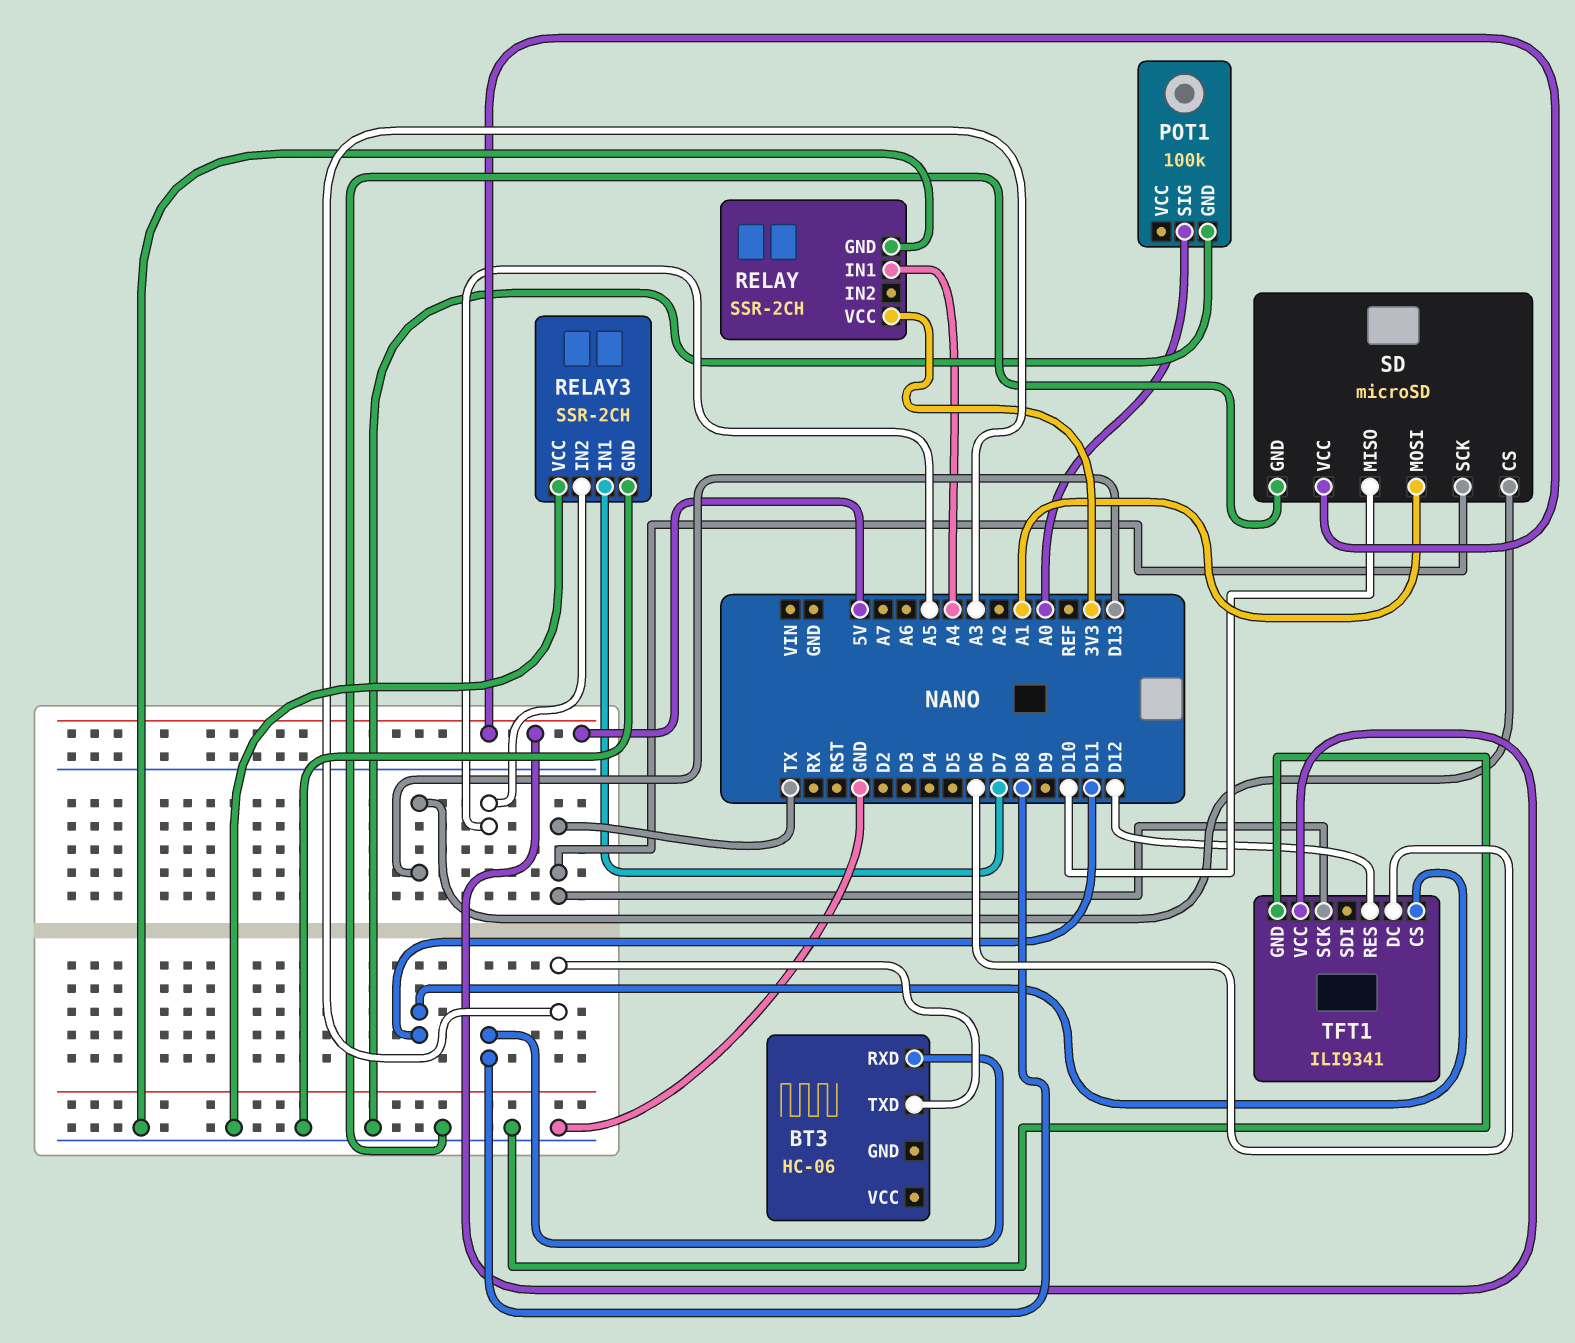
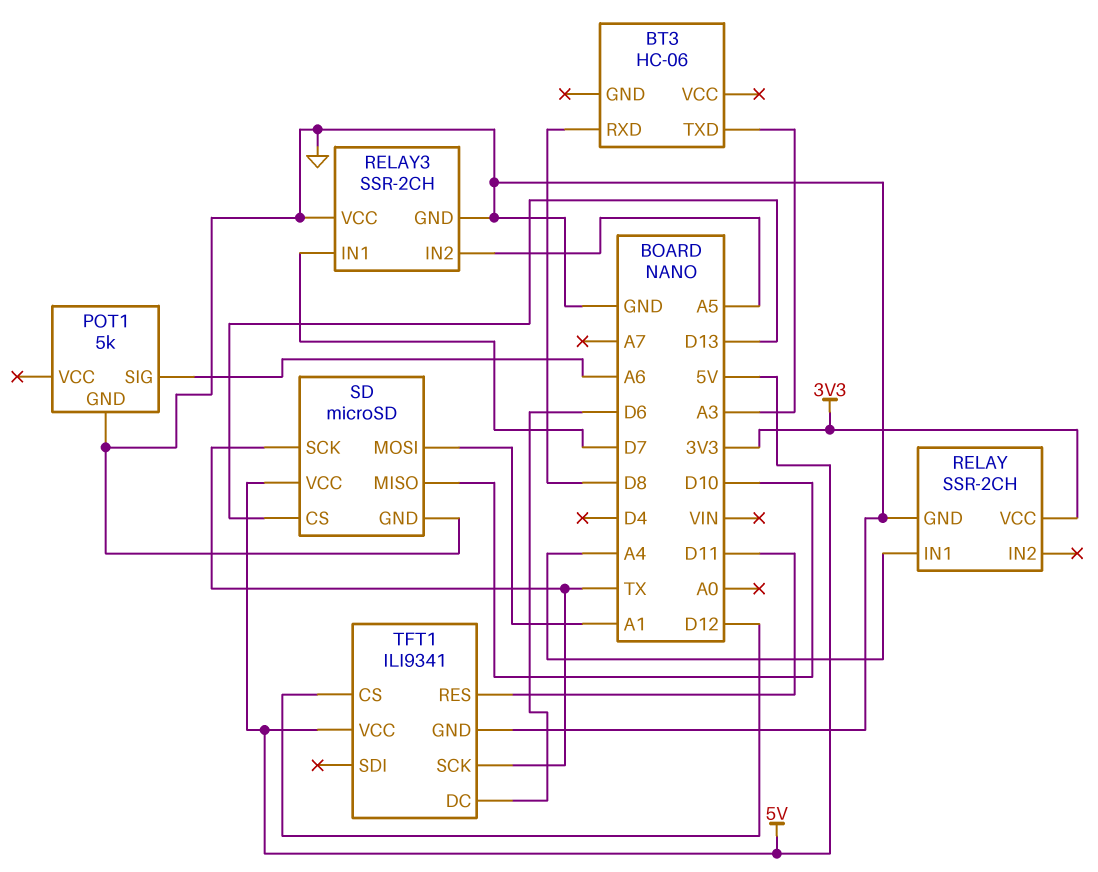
POT1: 100k -> 5k
POT1 pin SIG: A0 -> A6
TFT1 pin CS: D11 -> D12
TFT1 pin RES: D12 -> D11

